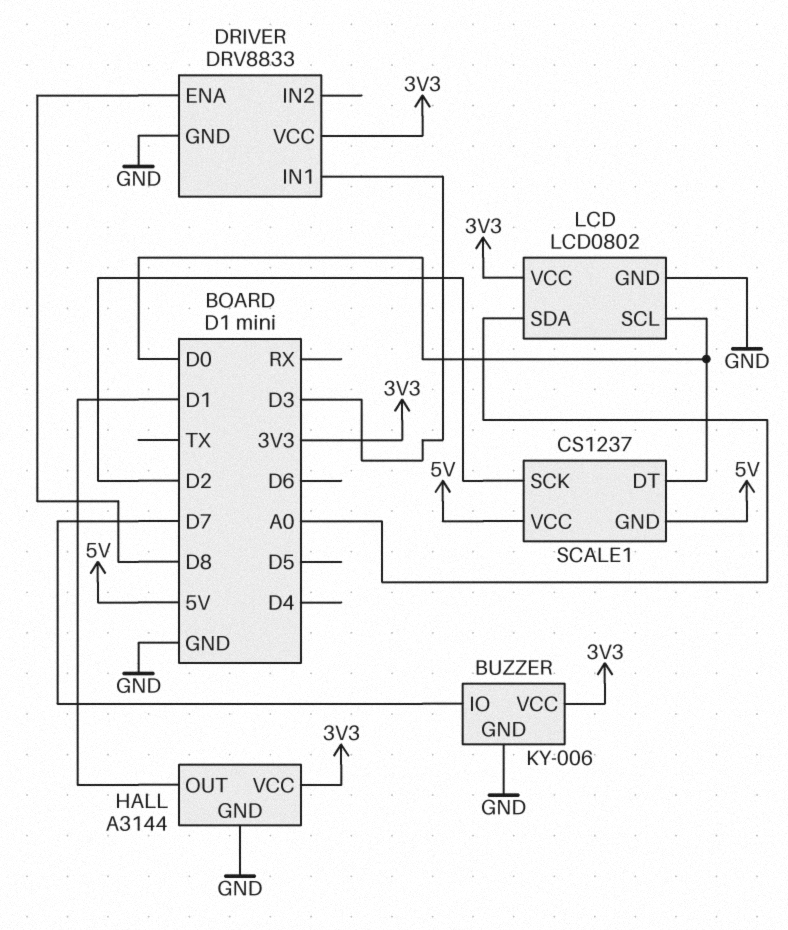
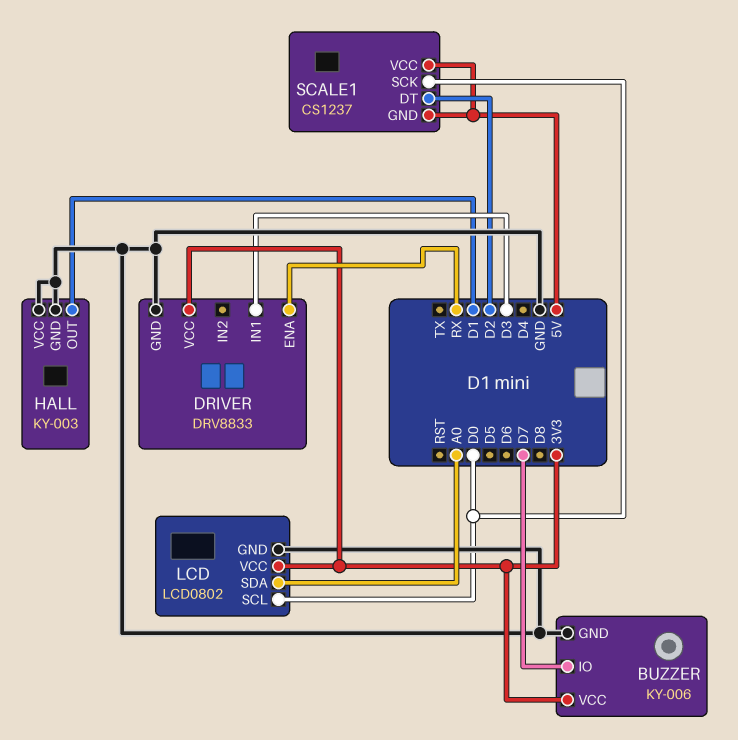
DRIVER pin ENA: D8 -> RX
HALL: A3144 -> KY-003
HALL pin VCC: 3V3 -> GND
SCALE1 pin DT: D0 -> D2
SCALE1 pin SCK: D2 -> D0

